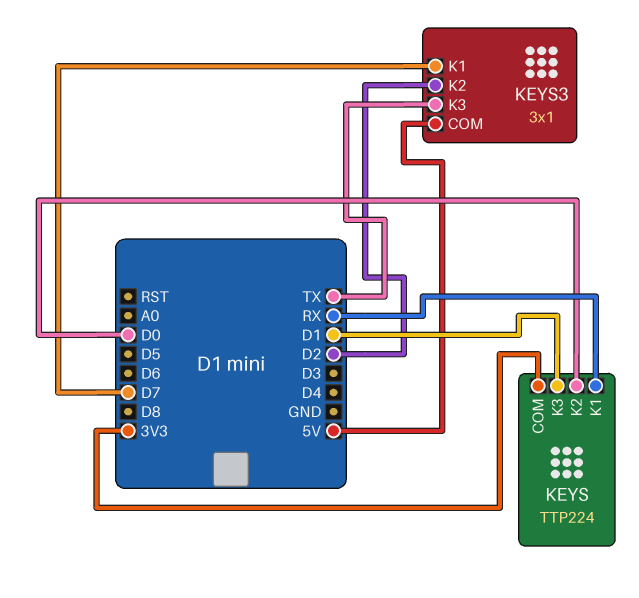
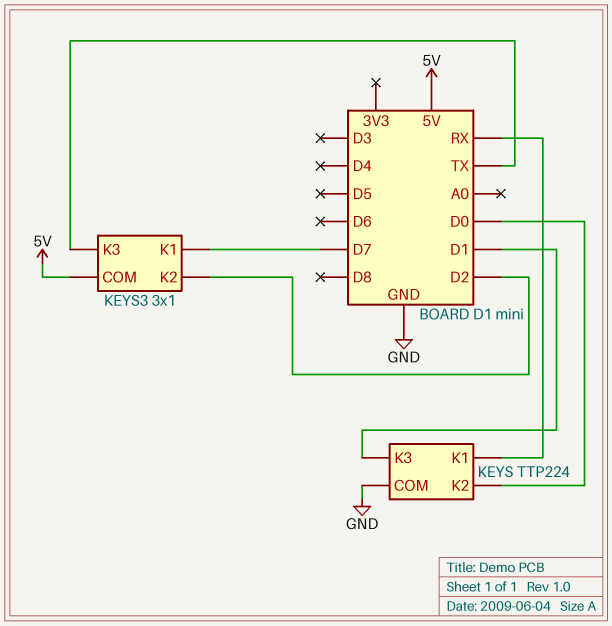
KEYS pin COM: 3V3 -> GND

